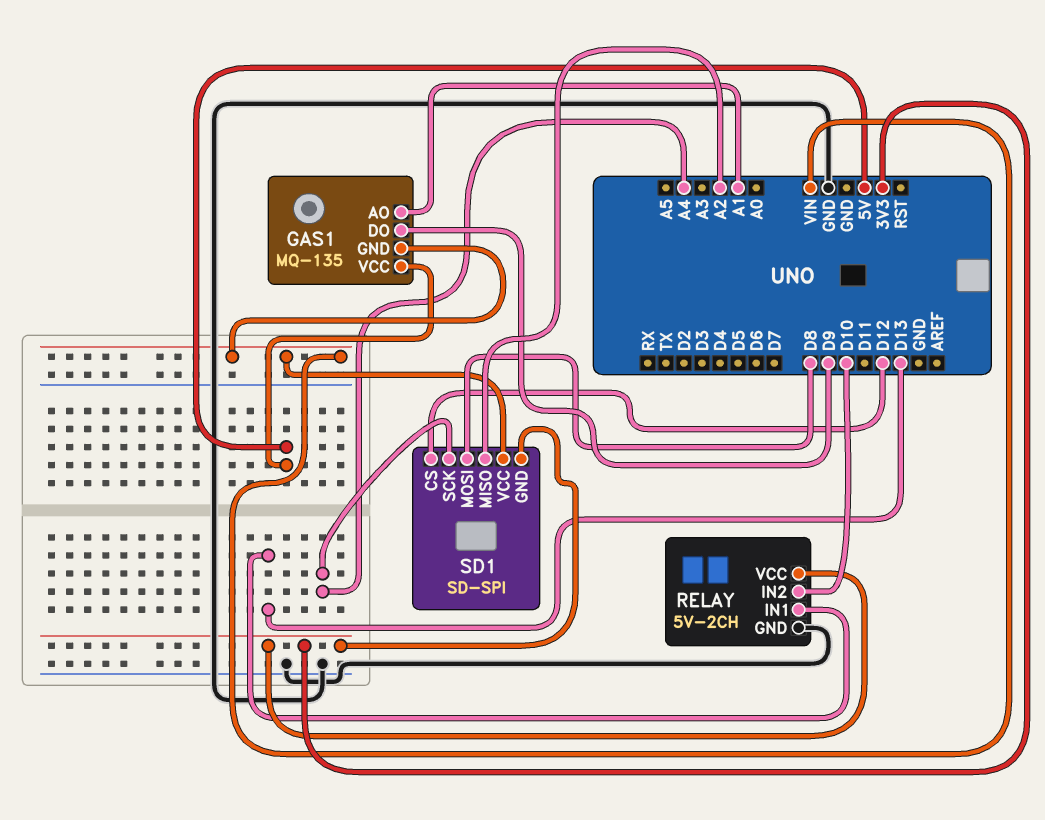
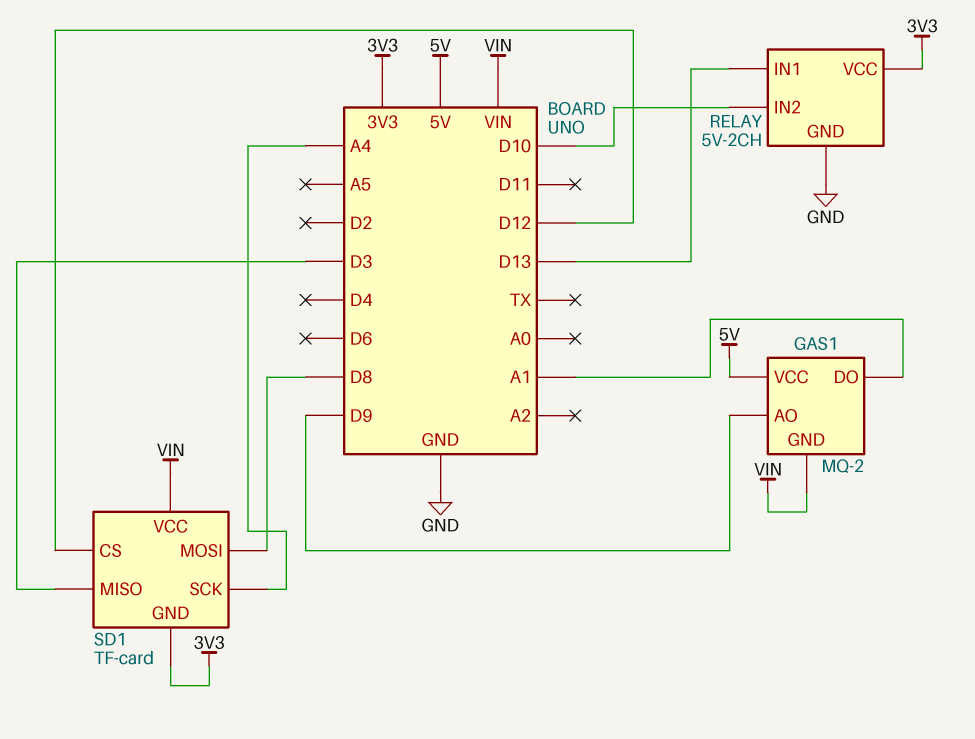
GAS1: MQ-135 -> MQ-2
GAS1 pin AO: A1 -> D9
GAS1 pin DO: D9 -> A1
SD1: SD-SPI -> TF-card
SD1 pin MISO: A2 -> D3

